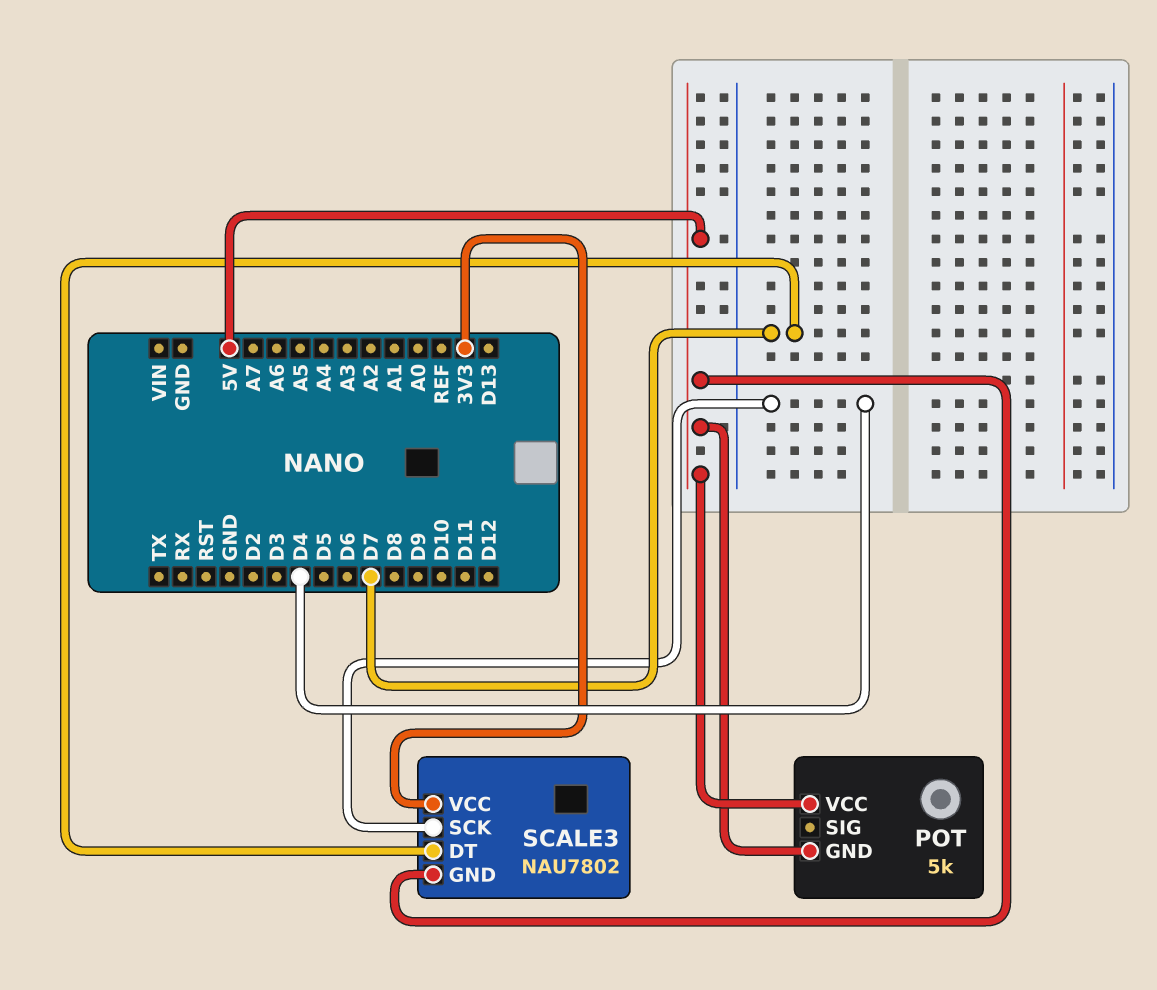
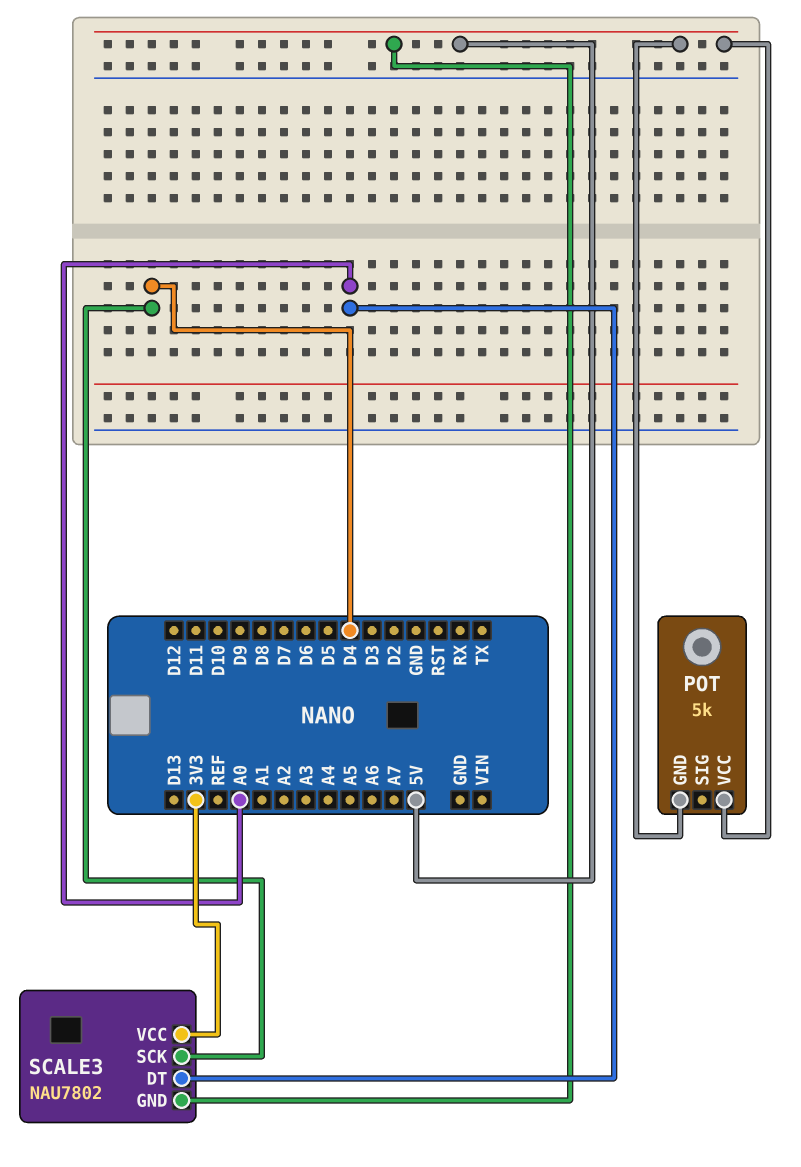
SCALE3 pin DT: D7 -> A0

